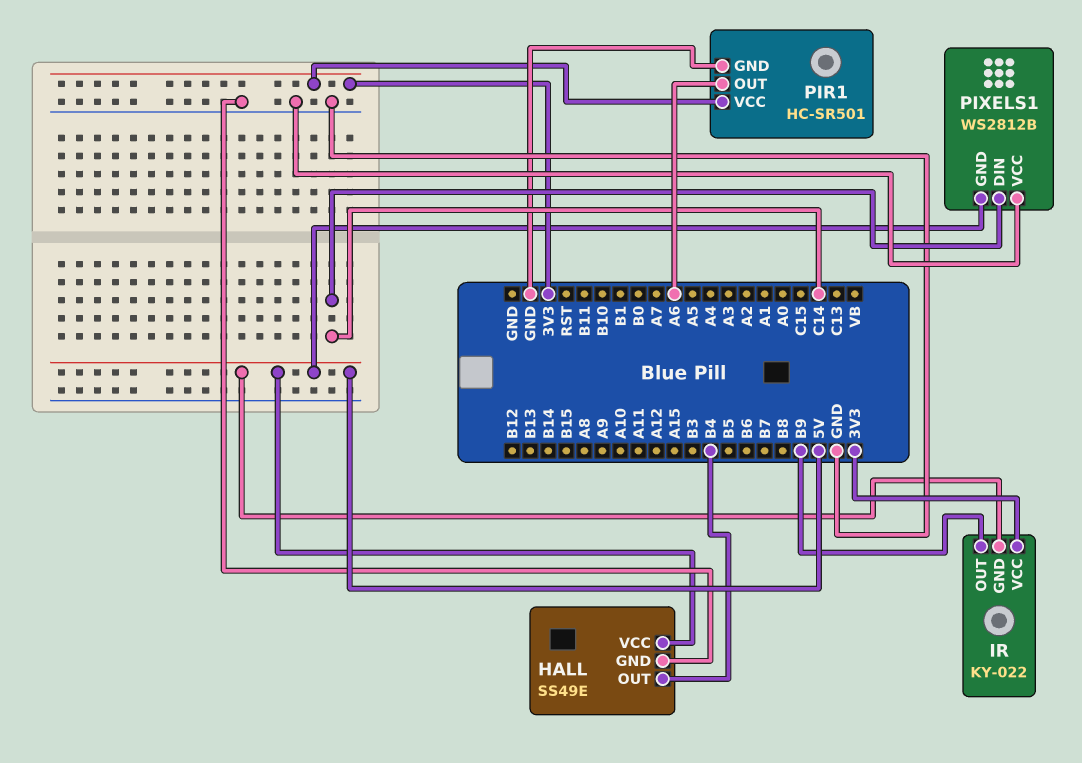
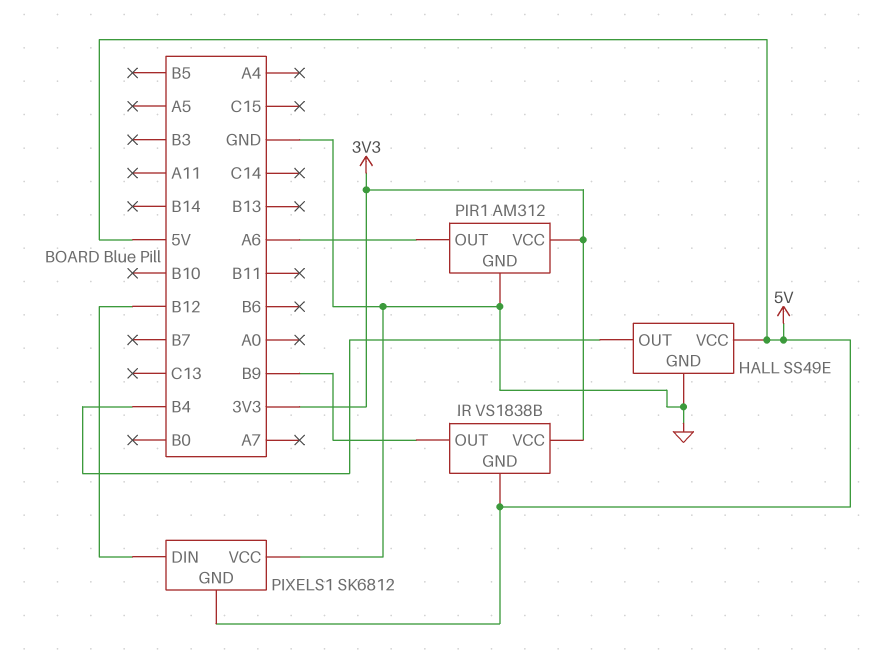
IR: KY-022 -> VS1838B
PIR1: HC-SR501 -> AM312
PIXELS1: WS2812B -> SK6812
PIXELS1 pin DIN: C14 -> B12

